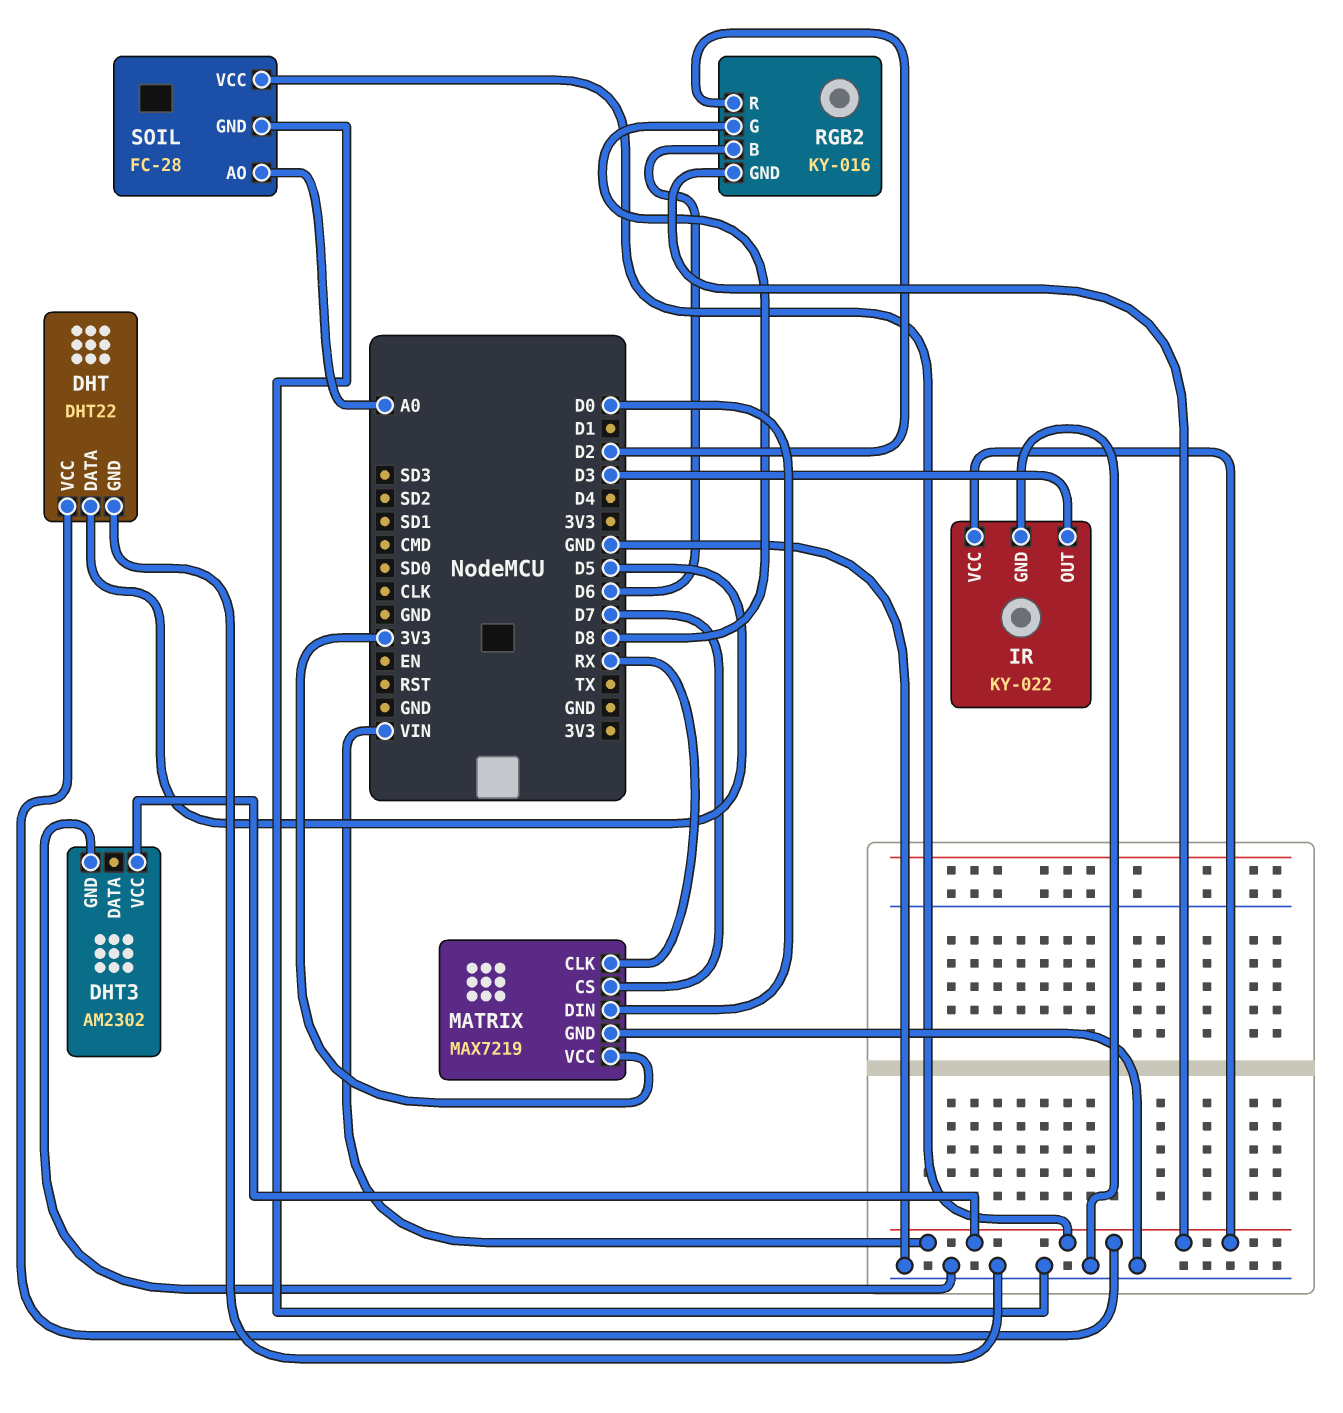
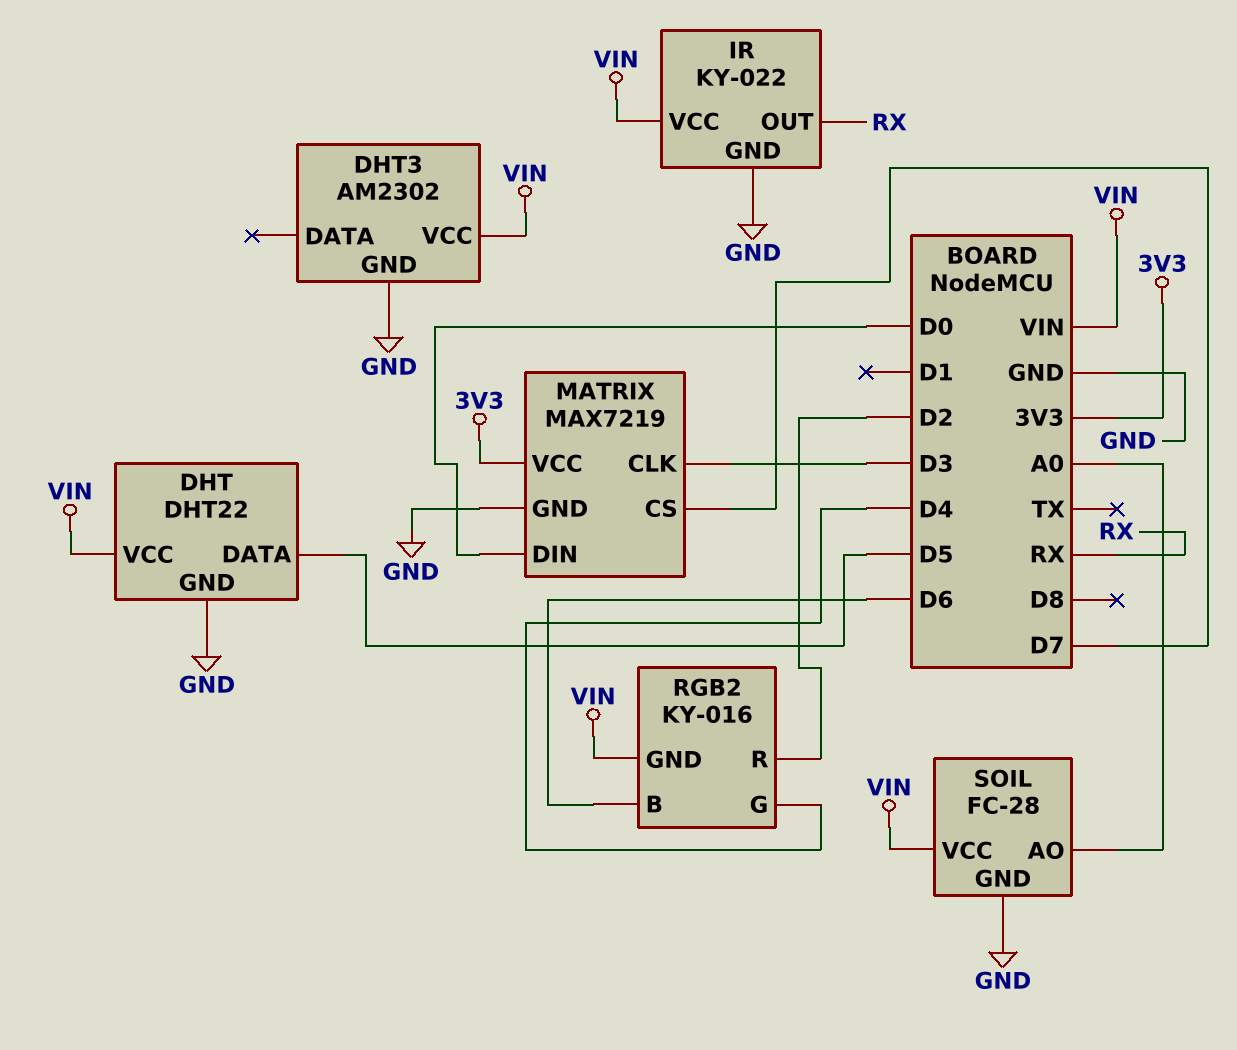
IR pin OUT: D3 -> RX
MATRIX pin CLK: RX -> D3
RGB2 pin G: D8 -> D4

